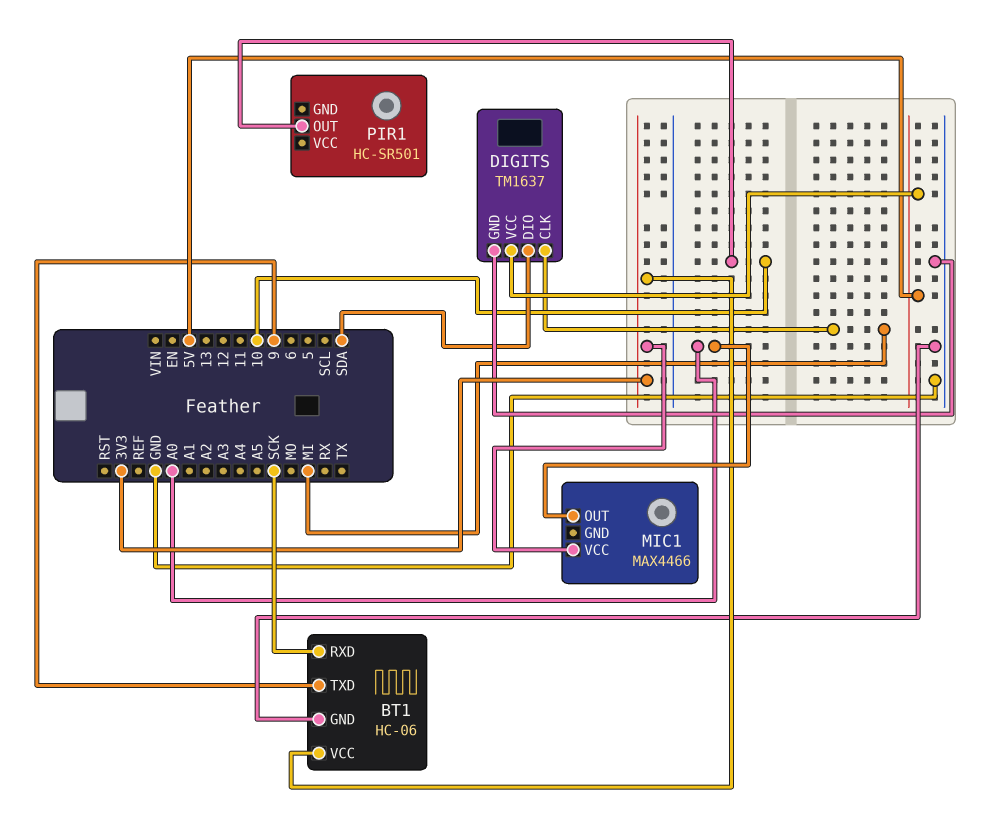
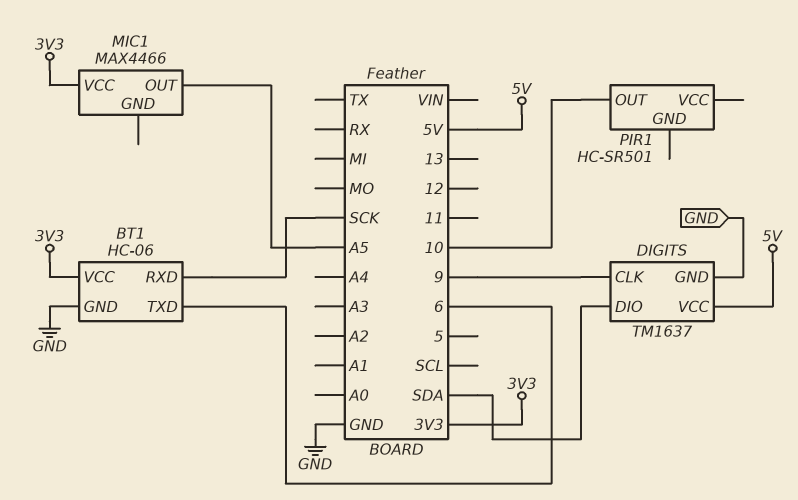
BT1 pin TXD: 9 -> 6
DIGITS pin CLK: MI -> 9
MIC1 pin OUT: A0 -> A5

